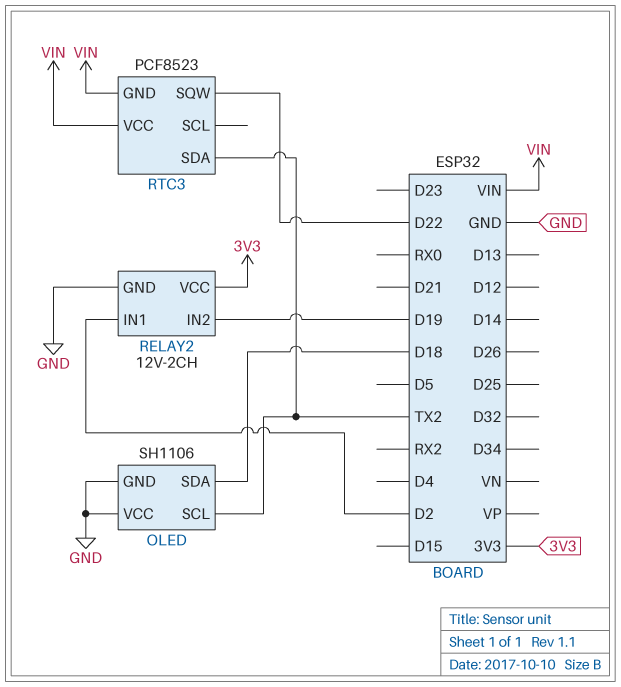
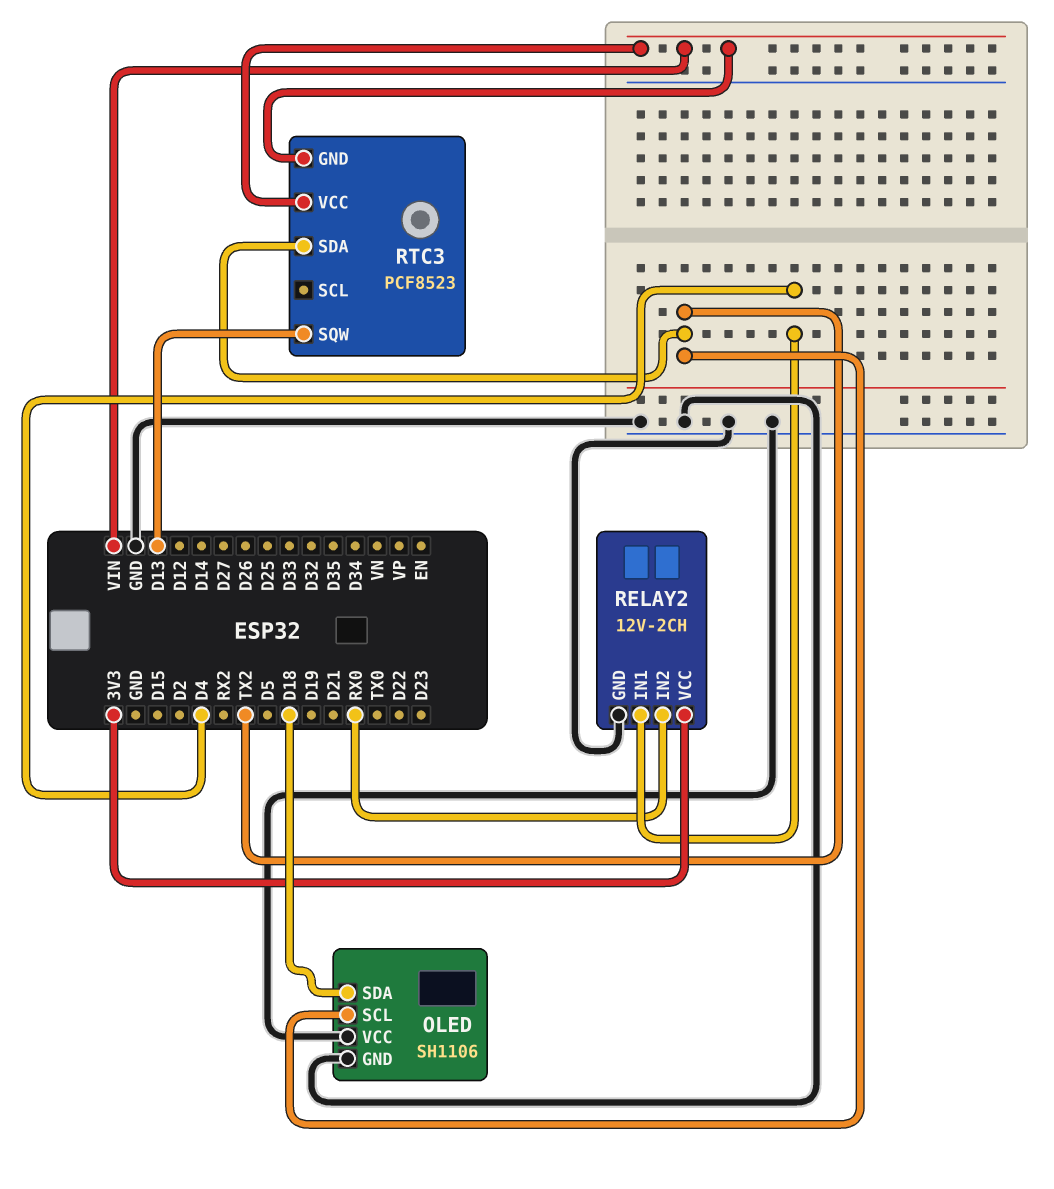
RELAY2 pin IN1: D2 -> D4
RELAY2 pin IN2: D19 -> RX0
RTC3 pin SQW: D22 -> D13

